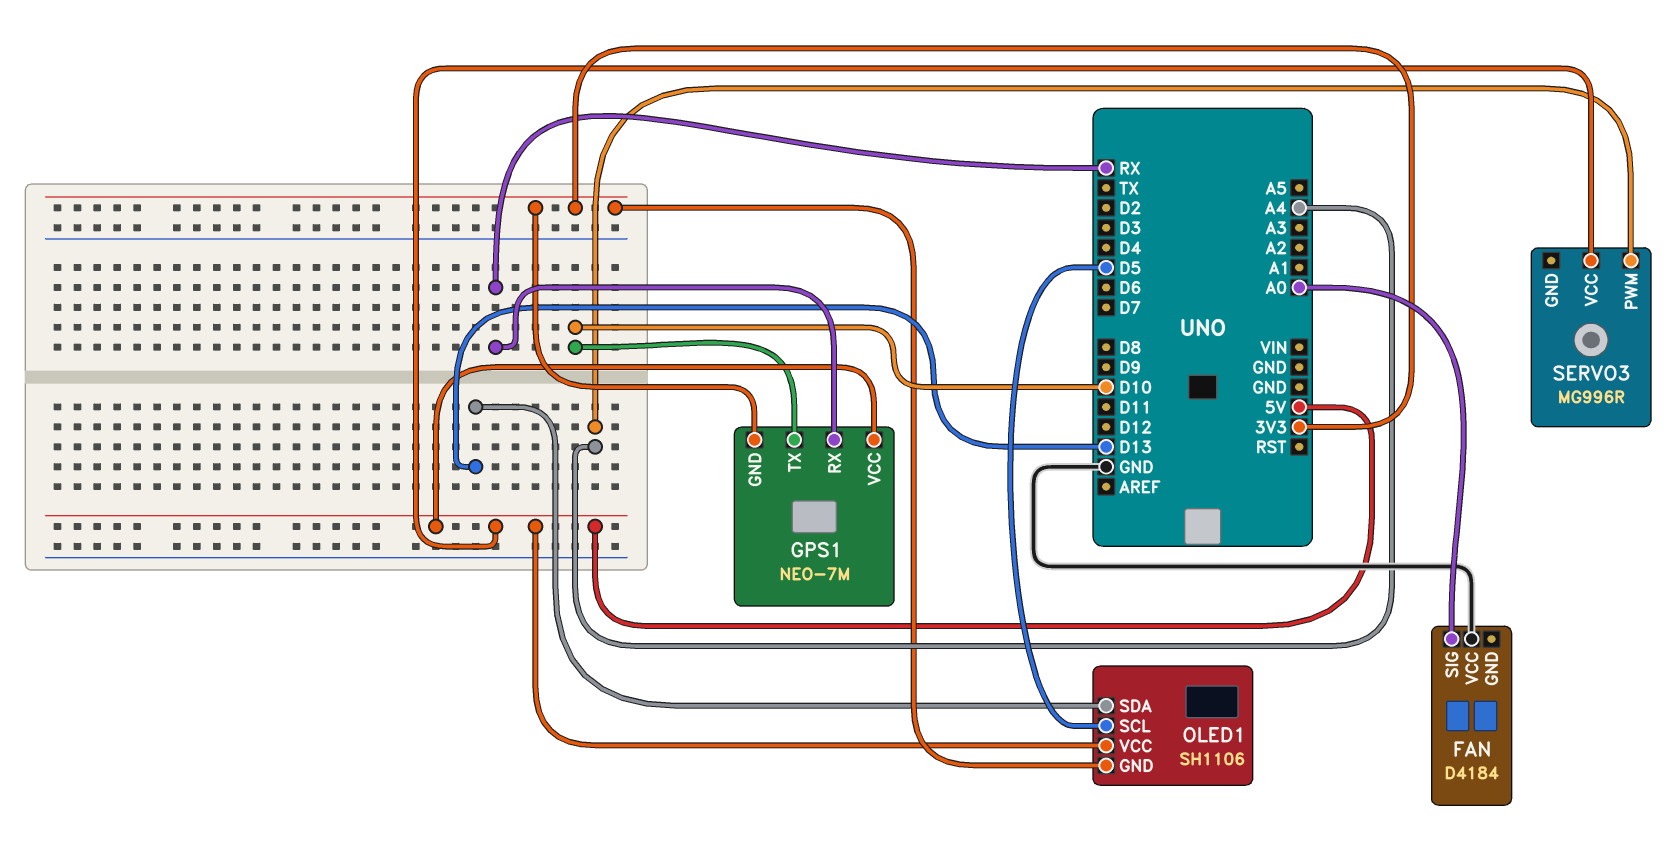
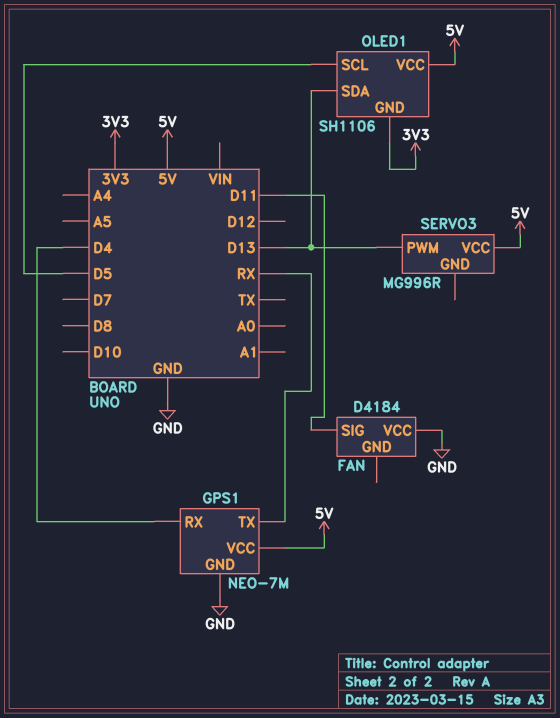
FAN pin SIG: A0 -> D11
GPS1 pin GND: 3V3 -> GND
GPS1 pin RX: RX -> D4
GPS1 pin TX: D10 -> RX
SERVO3 pin PWM: A4 -> D13

